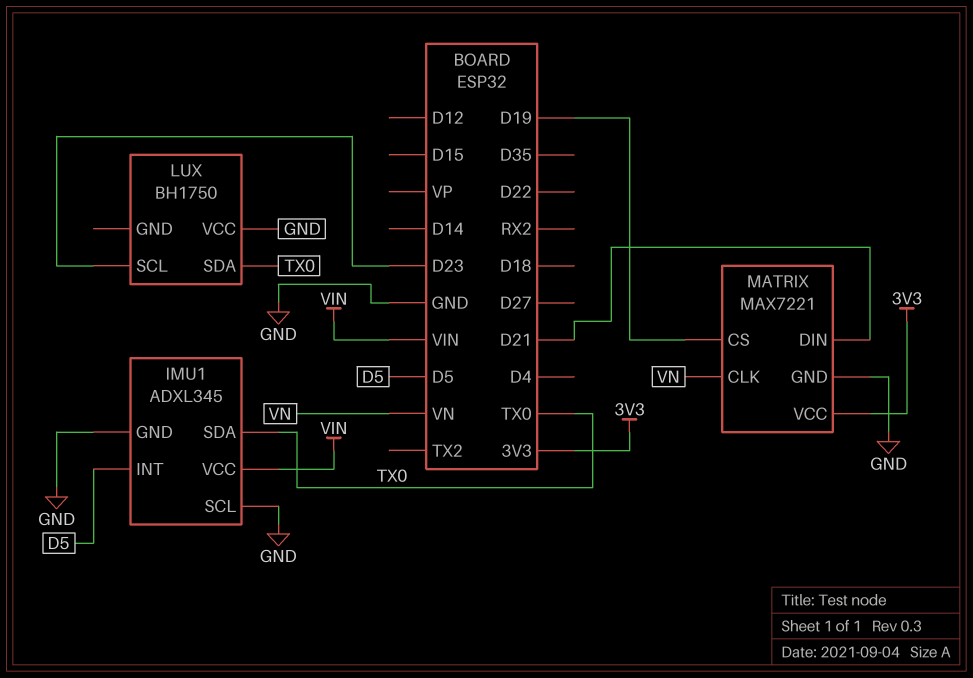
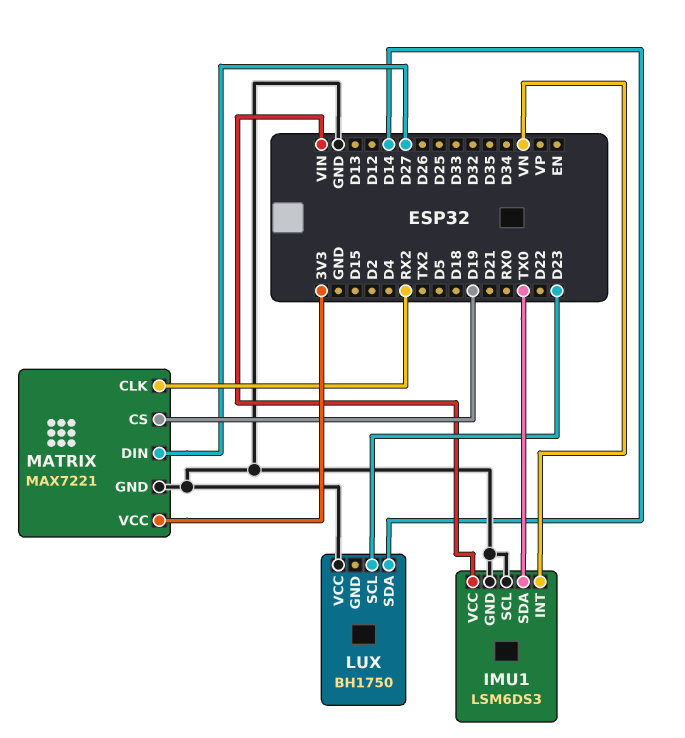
IMU1: ADXL345 -> LSM6DS3
IMU1 pin INT: D5 -> VN
LUX pin SDA: TX0 -> D14
MATRIX pin CLK: VN -> RX2
MATRIX pin DIN: D21 -> D27

